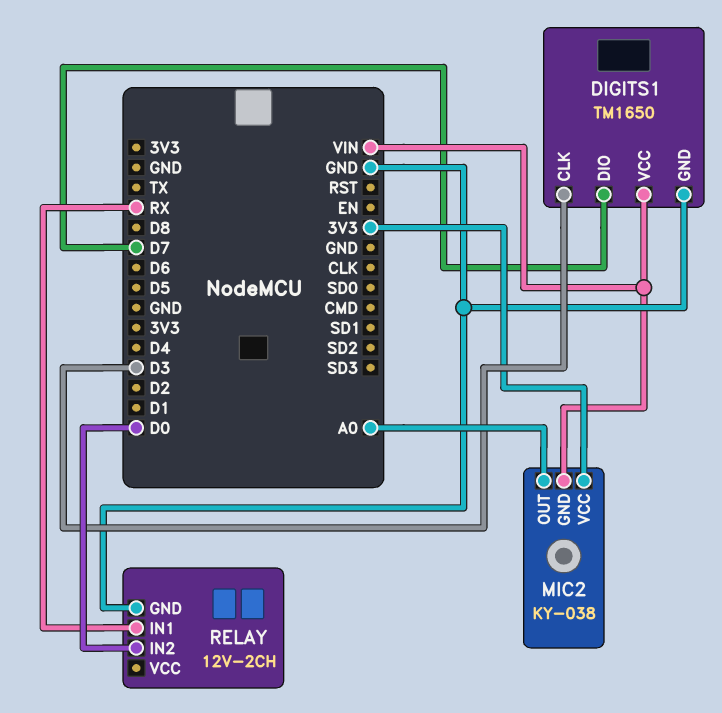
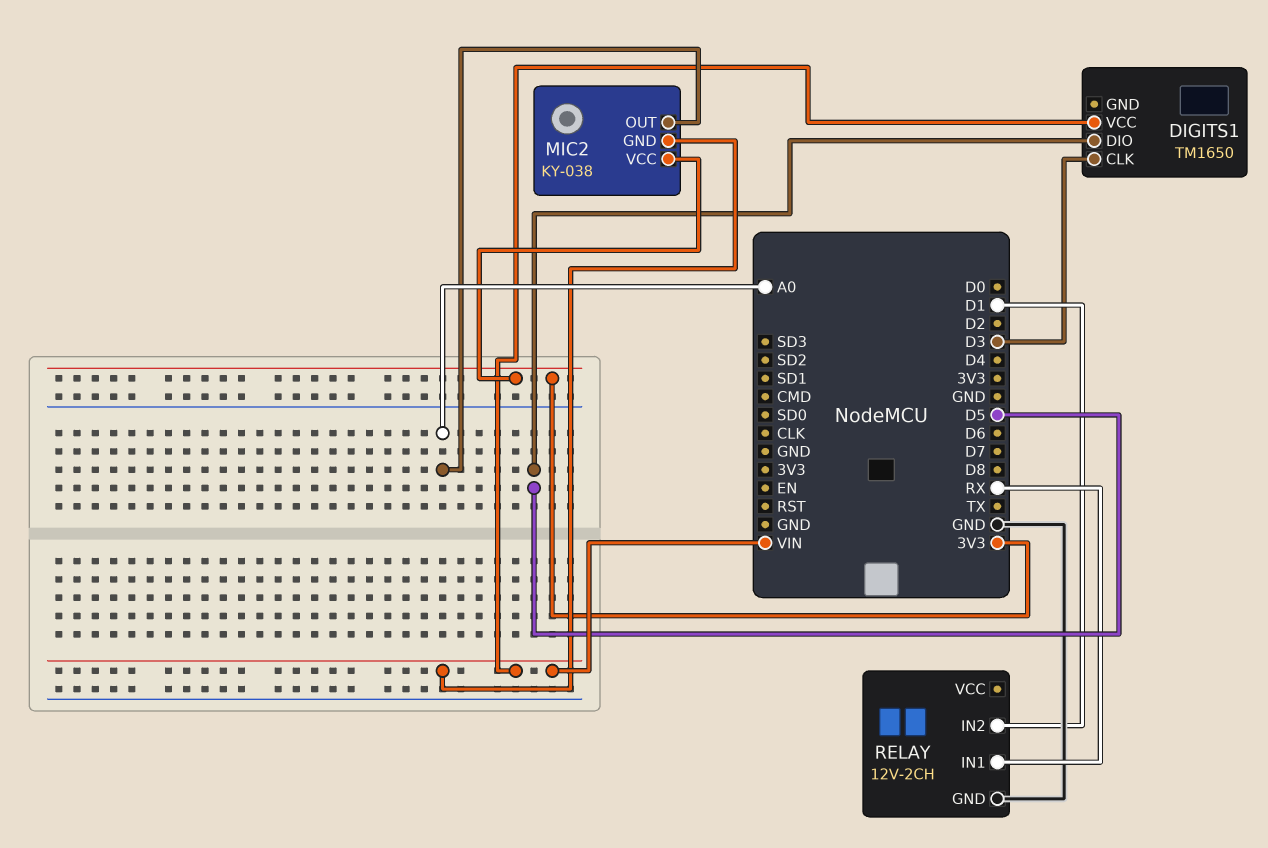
DIGITS1 pin DIO: D7 -> D5
DIGITS1 pin GND: GND -> none
RELAY pin IN2: D0 -> D1

